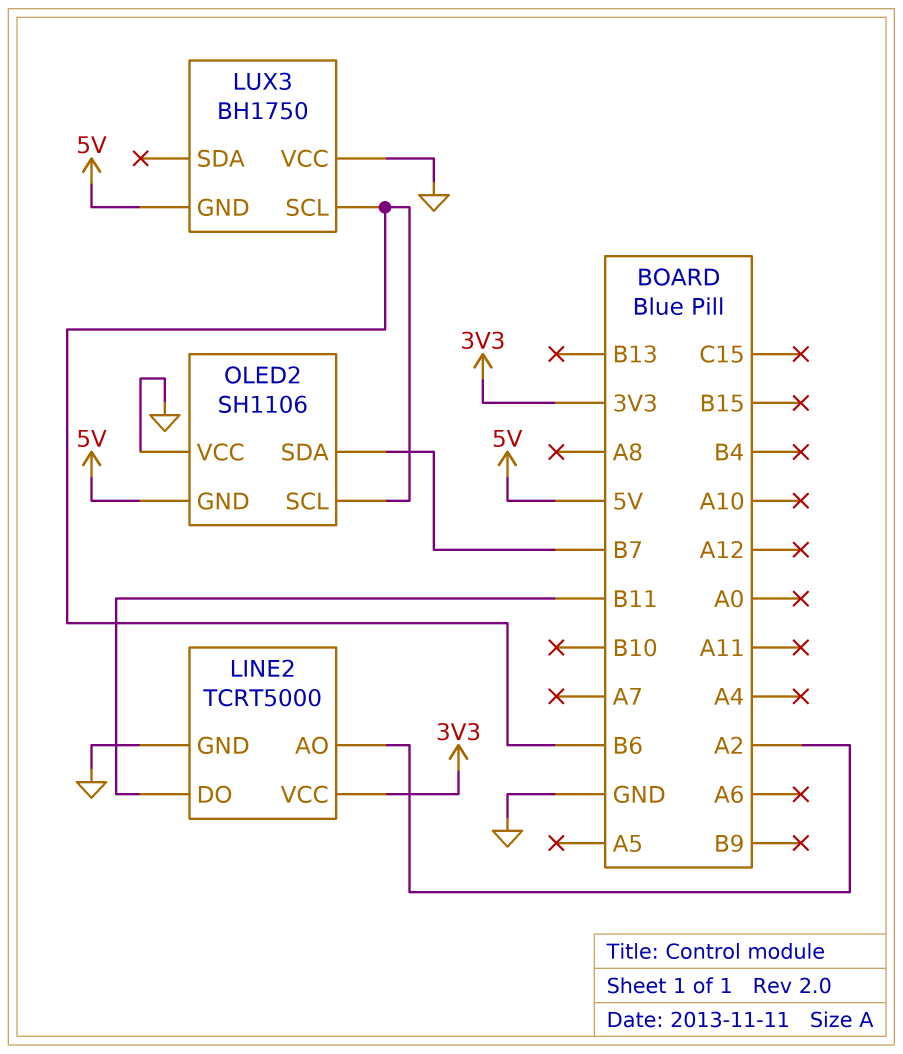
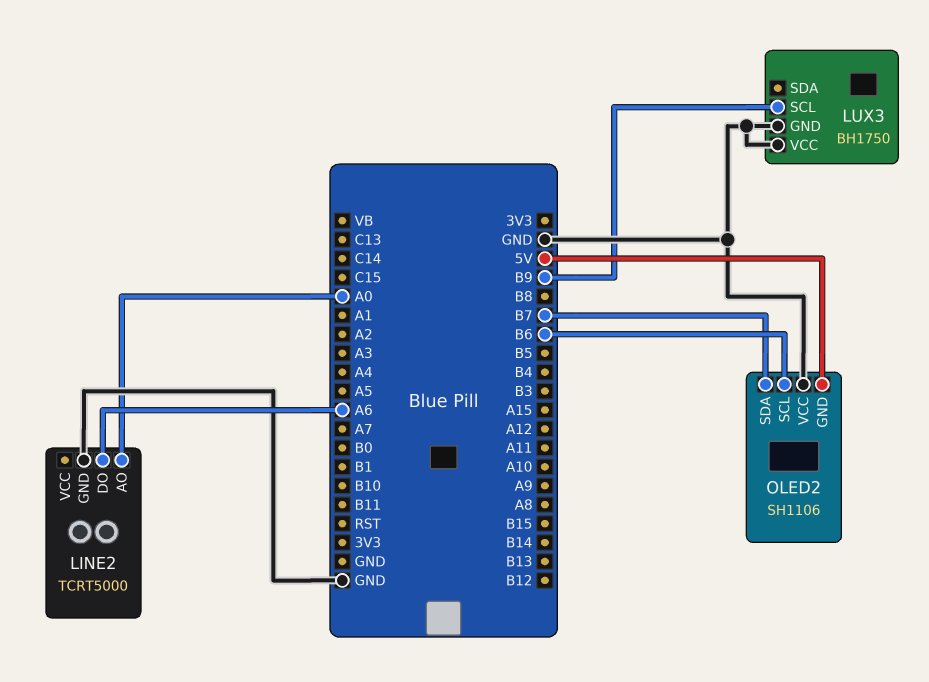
LINE2 pin AO: A2 -> A0
LINE2 pin DO: B11 -> A6
LINE2 pin VCC: 3V3 -> none
LUX3 pin GND: 5V -> GND
LUX3 pin SCL: B6 -> B9

